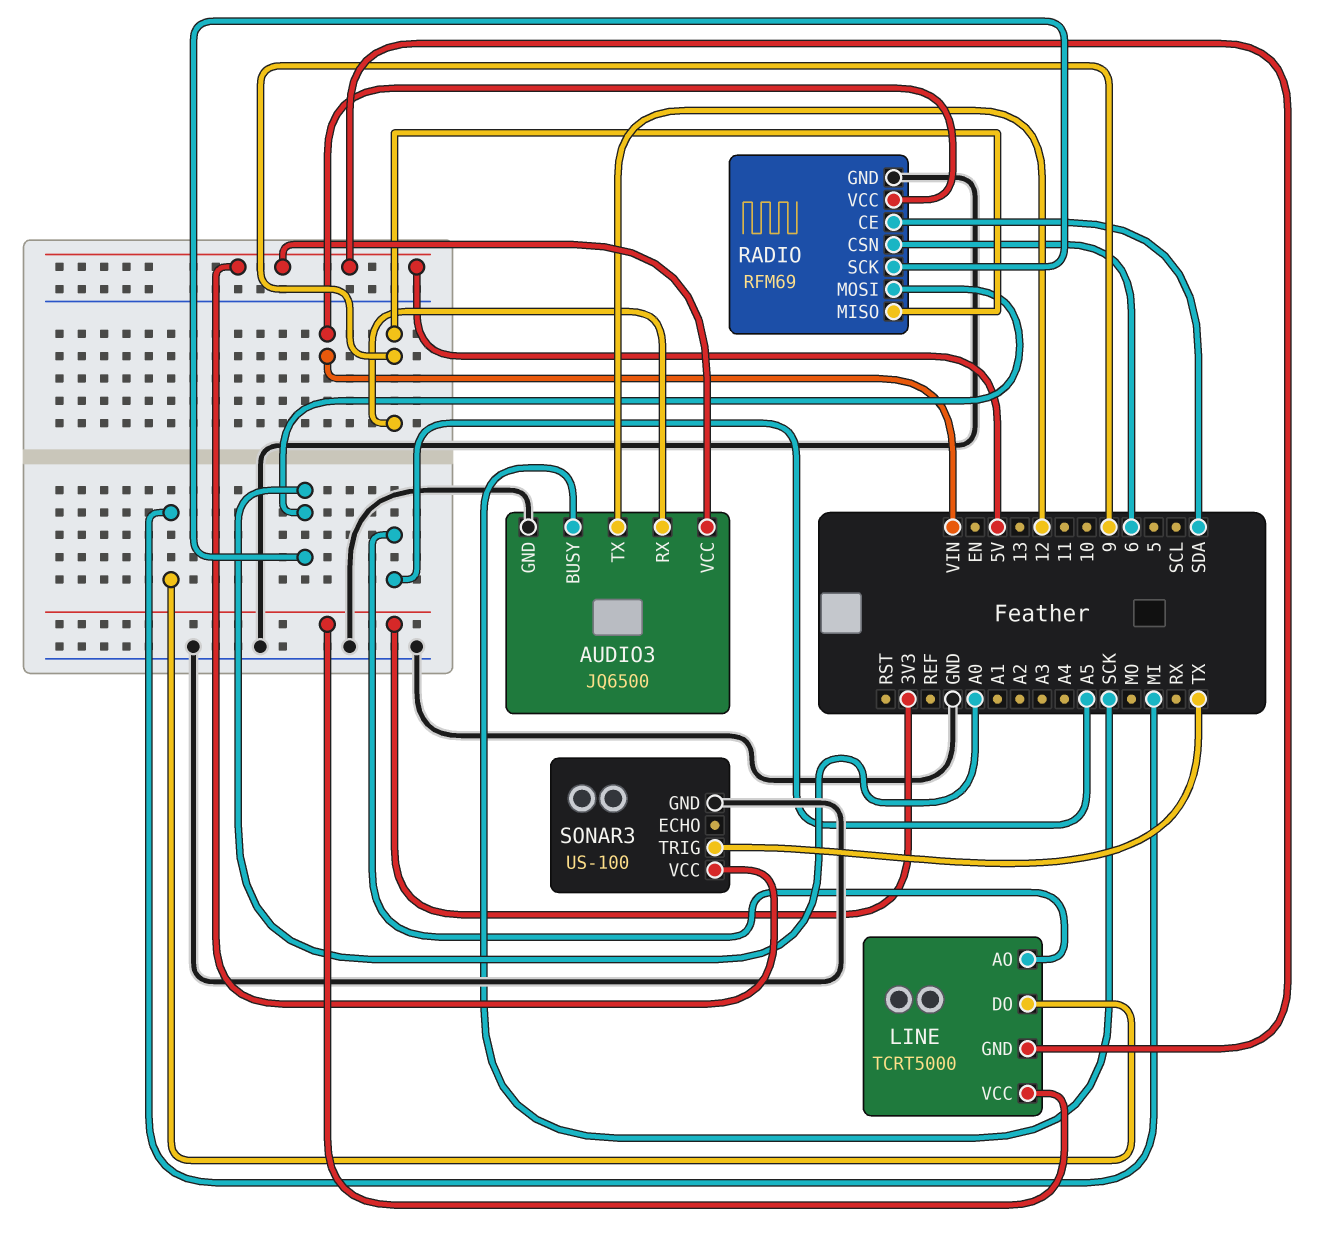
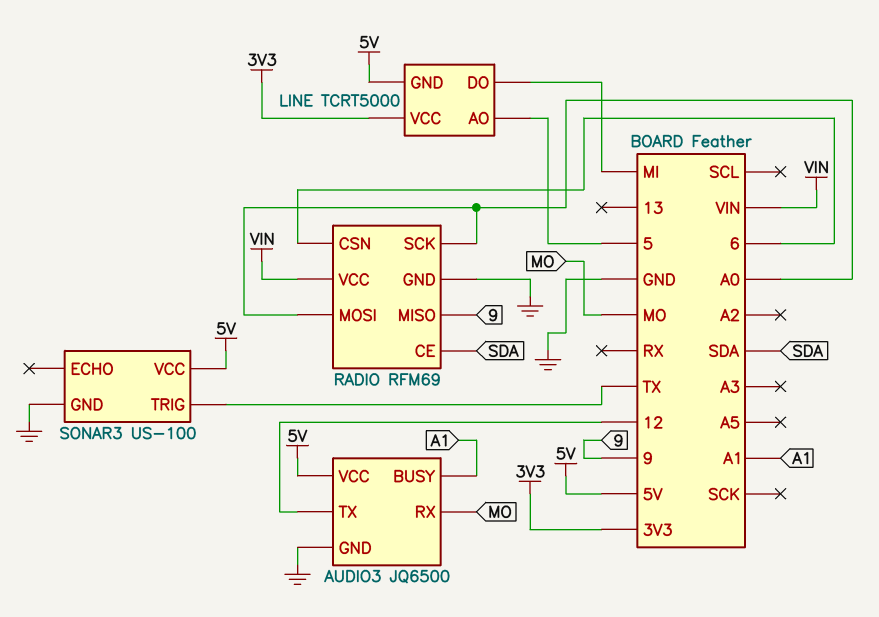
AUDIO3 pin BUSY: SCK -> A1
AUDIO3 pin RX: 9 -> MO
LINE pin AO: A5 -> 5

